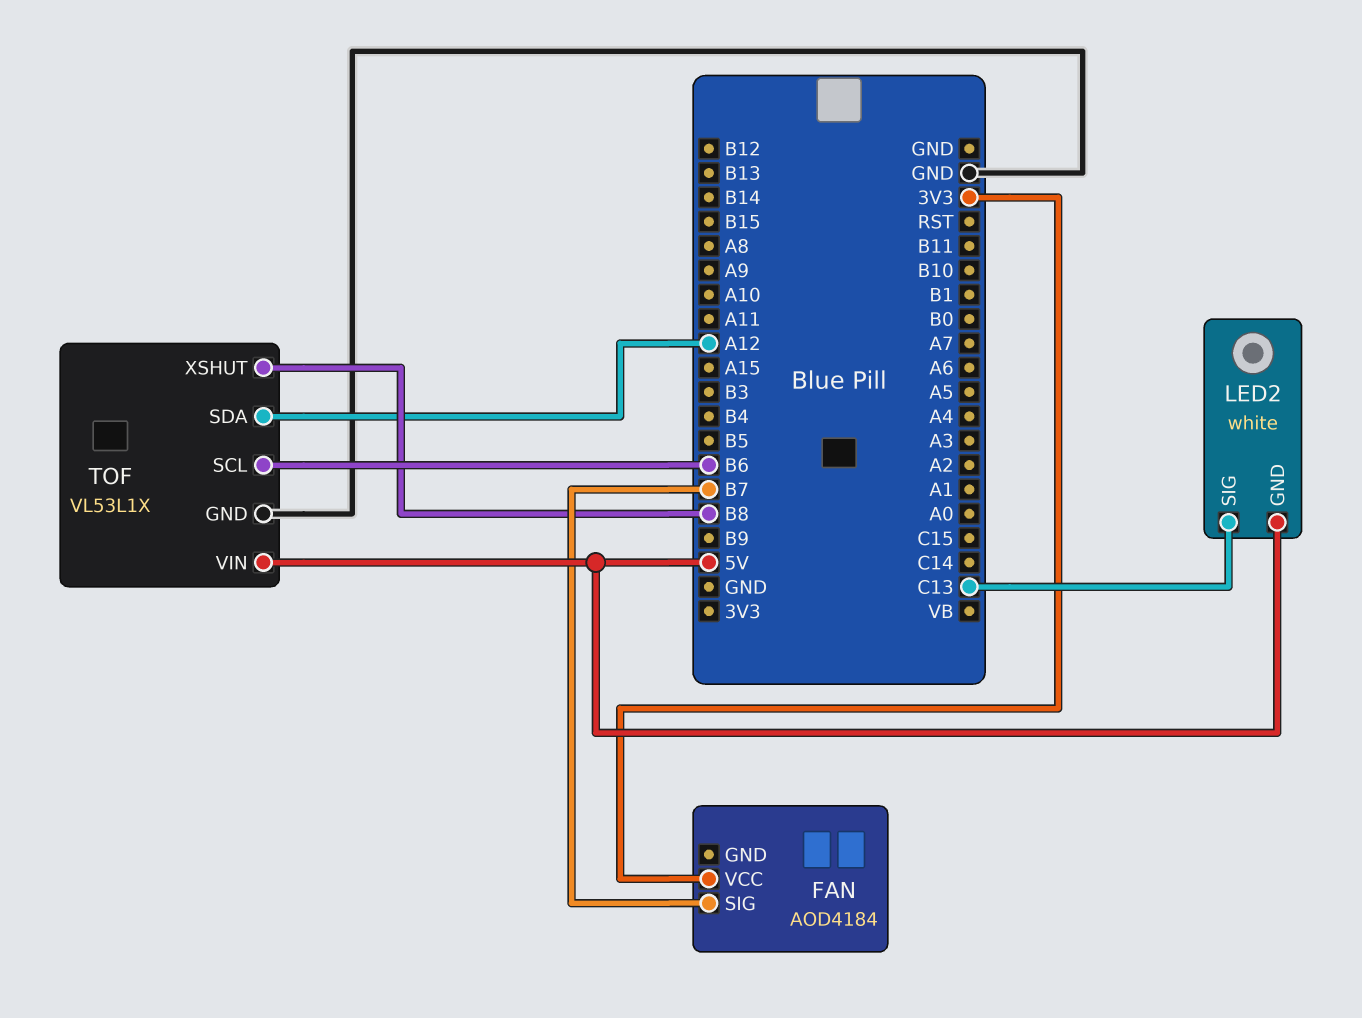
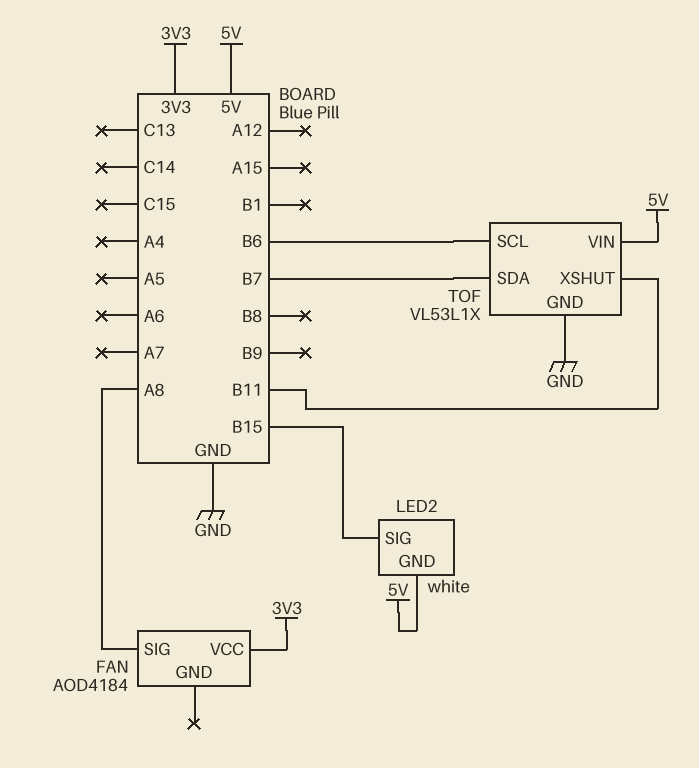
FAN pin SIG: B7 -> A8
LED2 pin SIG: C13 -> B15
TOF pin SDA: A12 -> B7
TOF pin XSHUT: B8 -> B11

